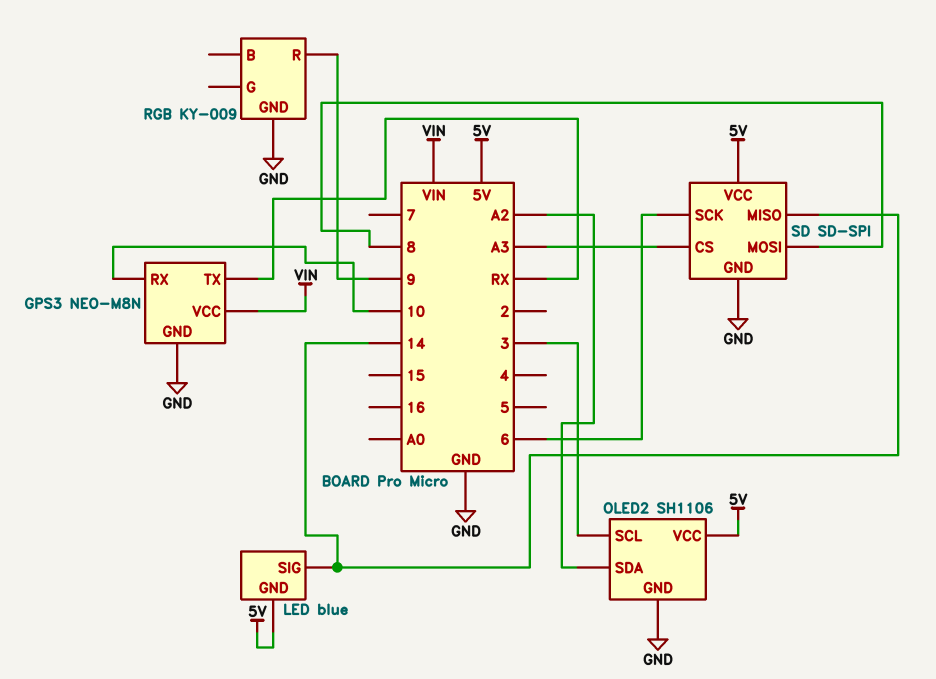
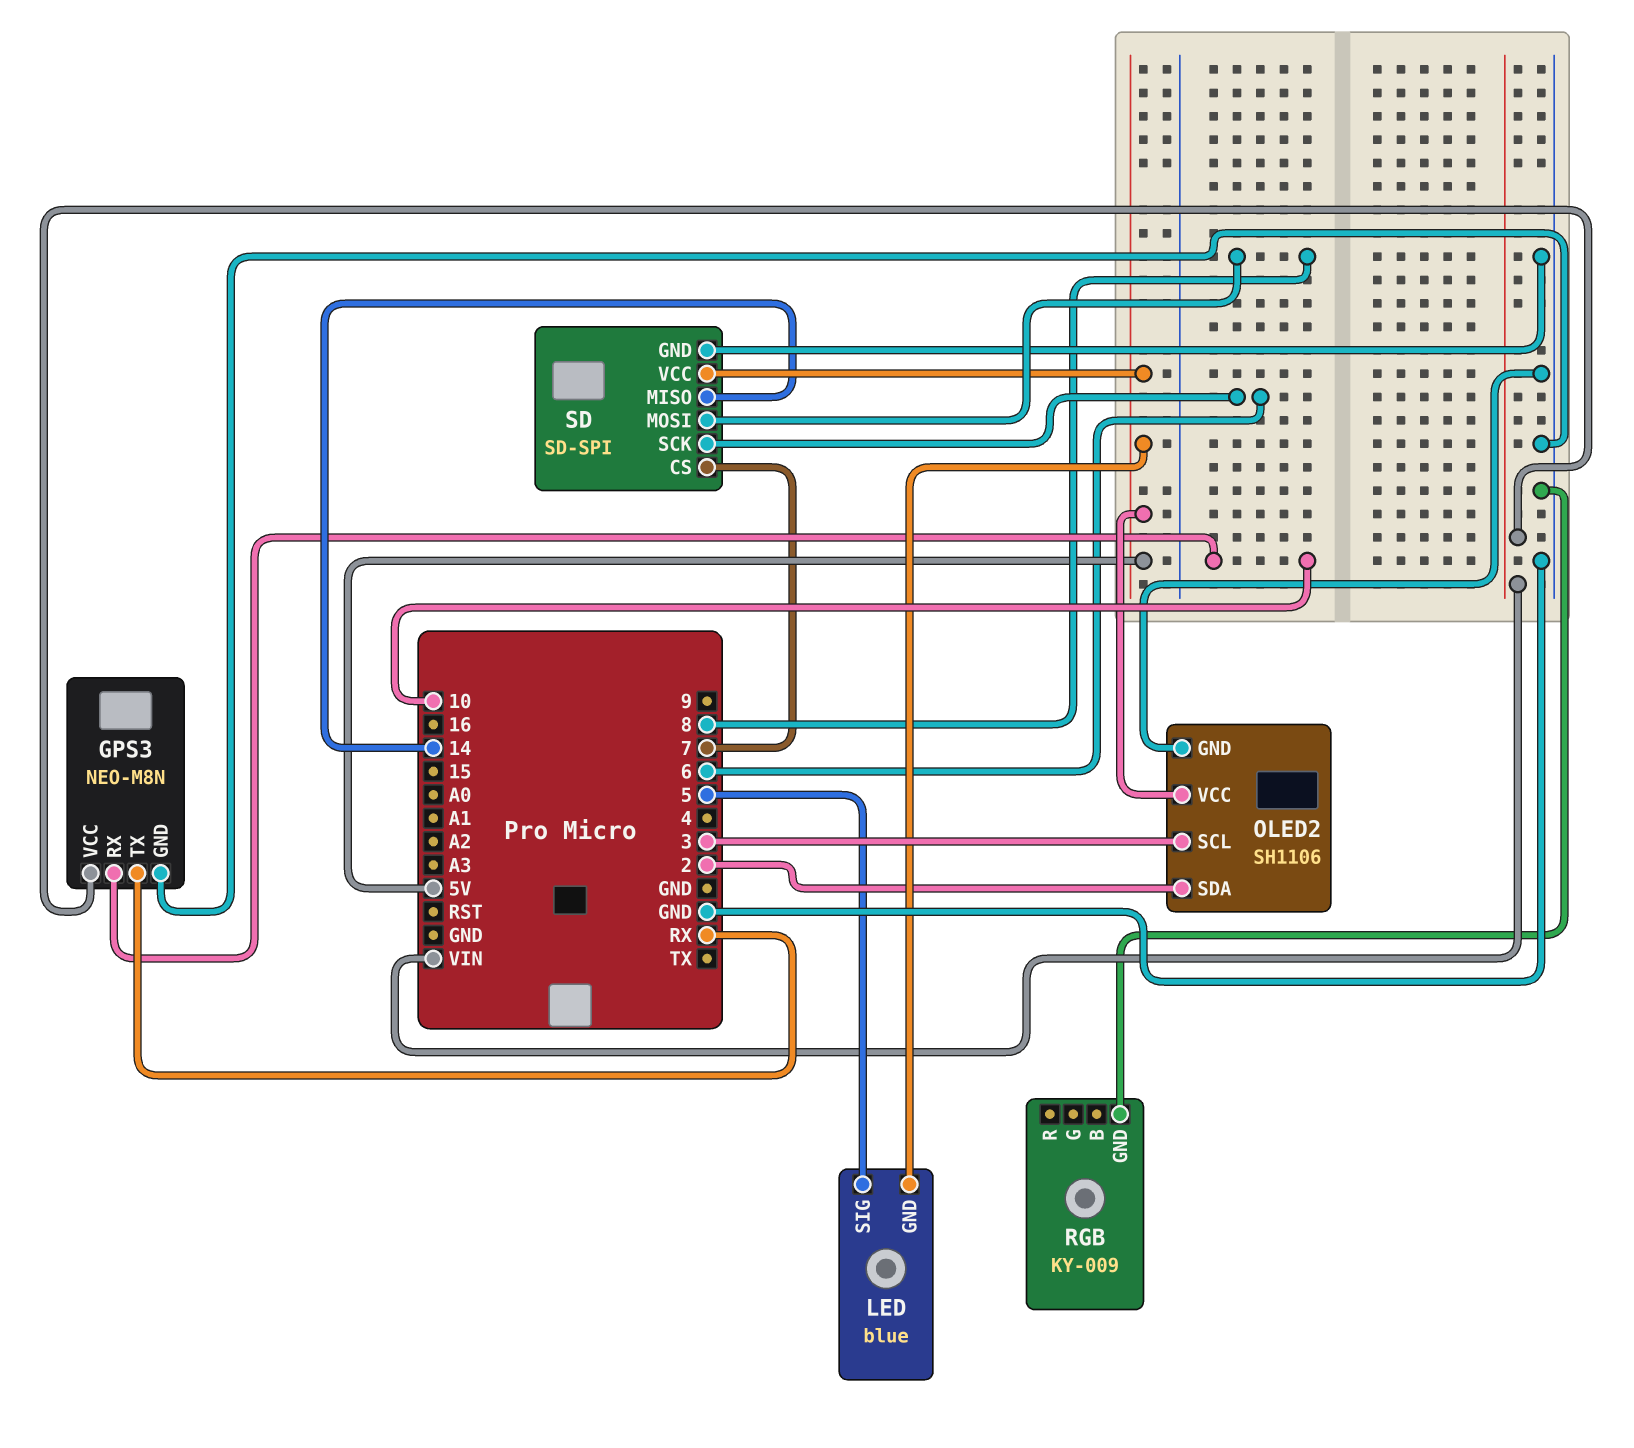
LED pin SIG: 14 -> 5
OLED2 pin SDA: A2 -> 2
RGB pin R: 9 -> none
SD pin CS: A3 -> 7

